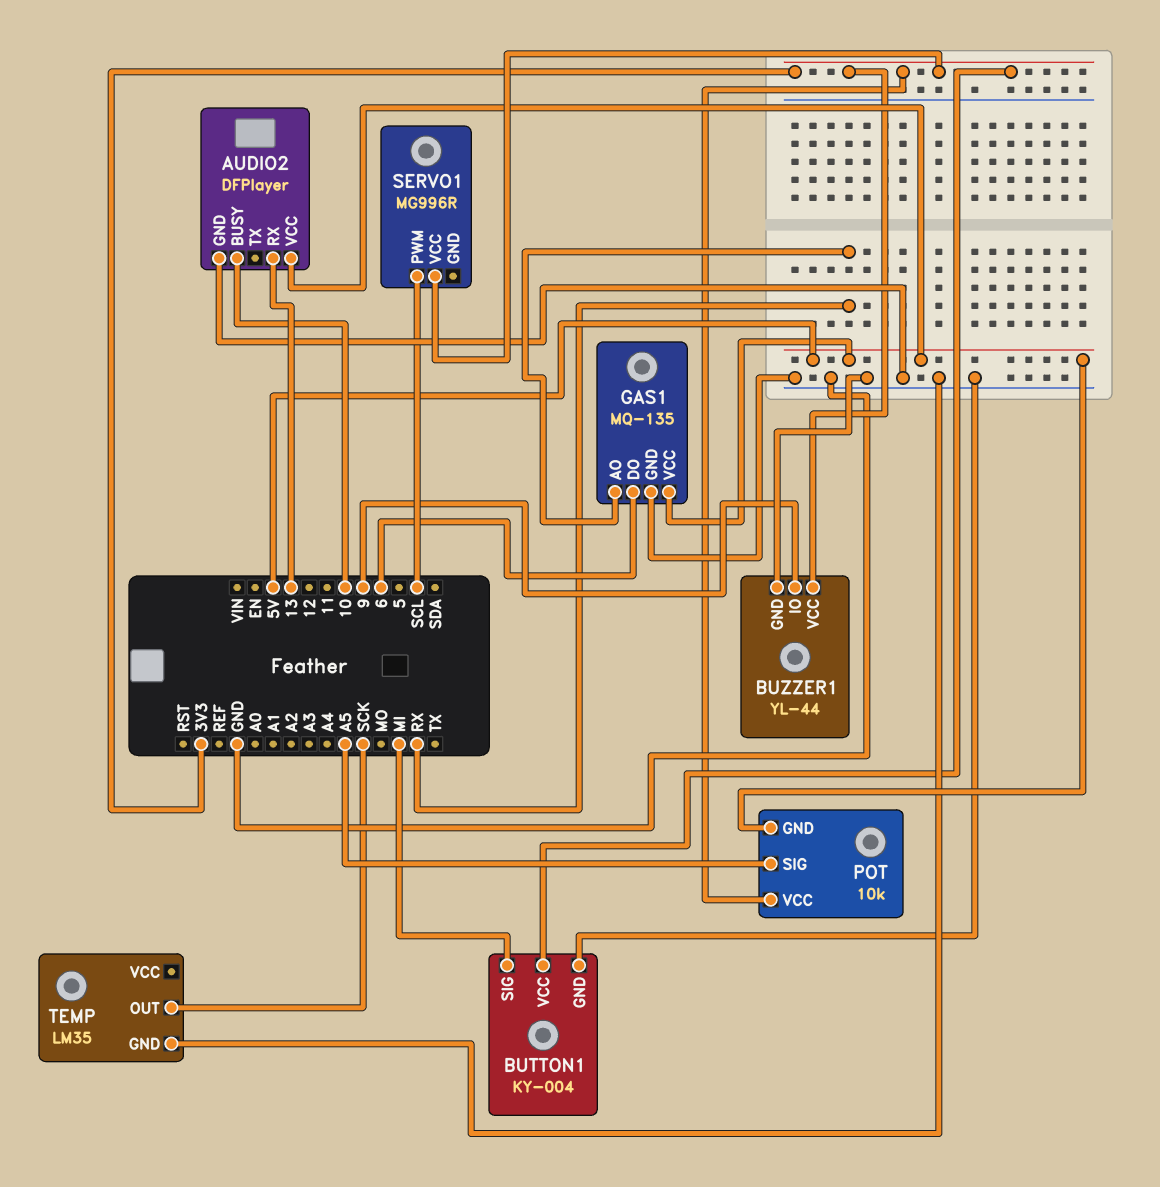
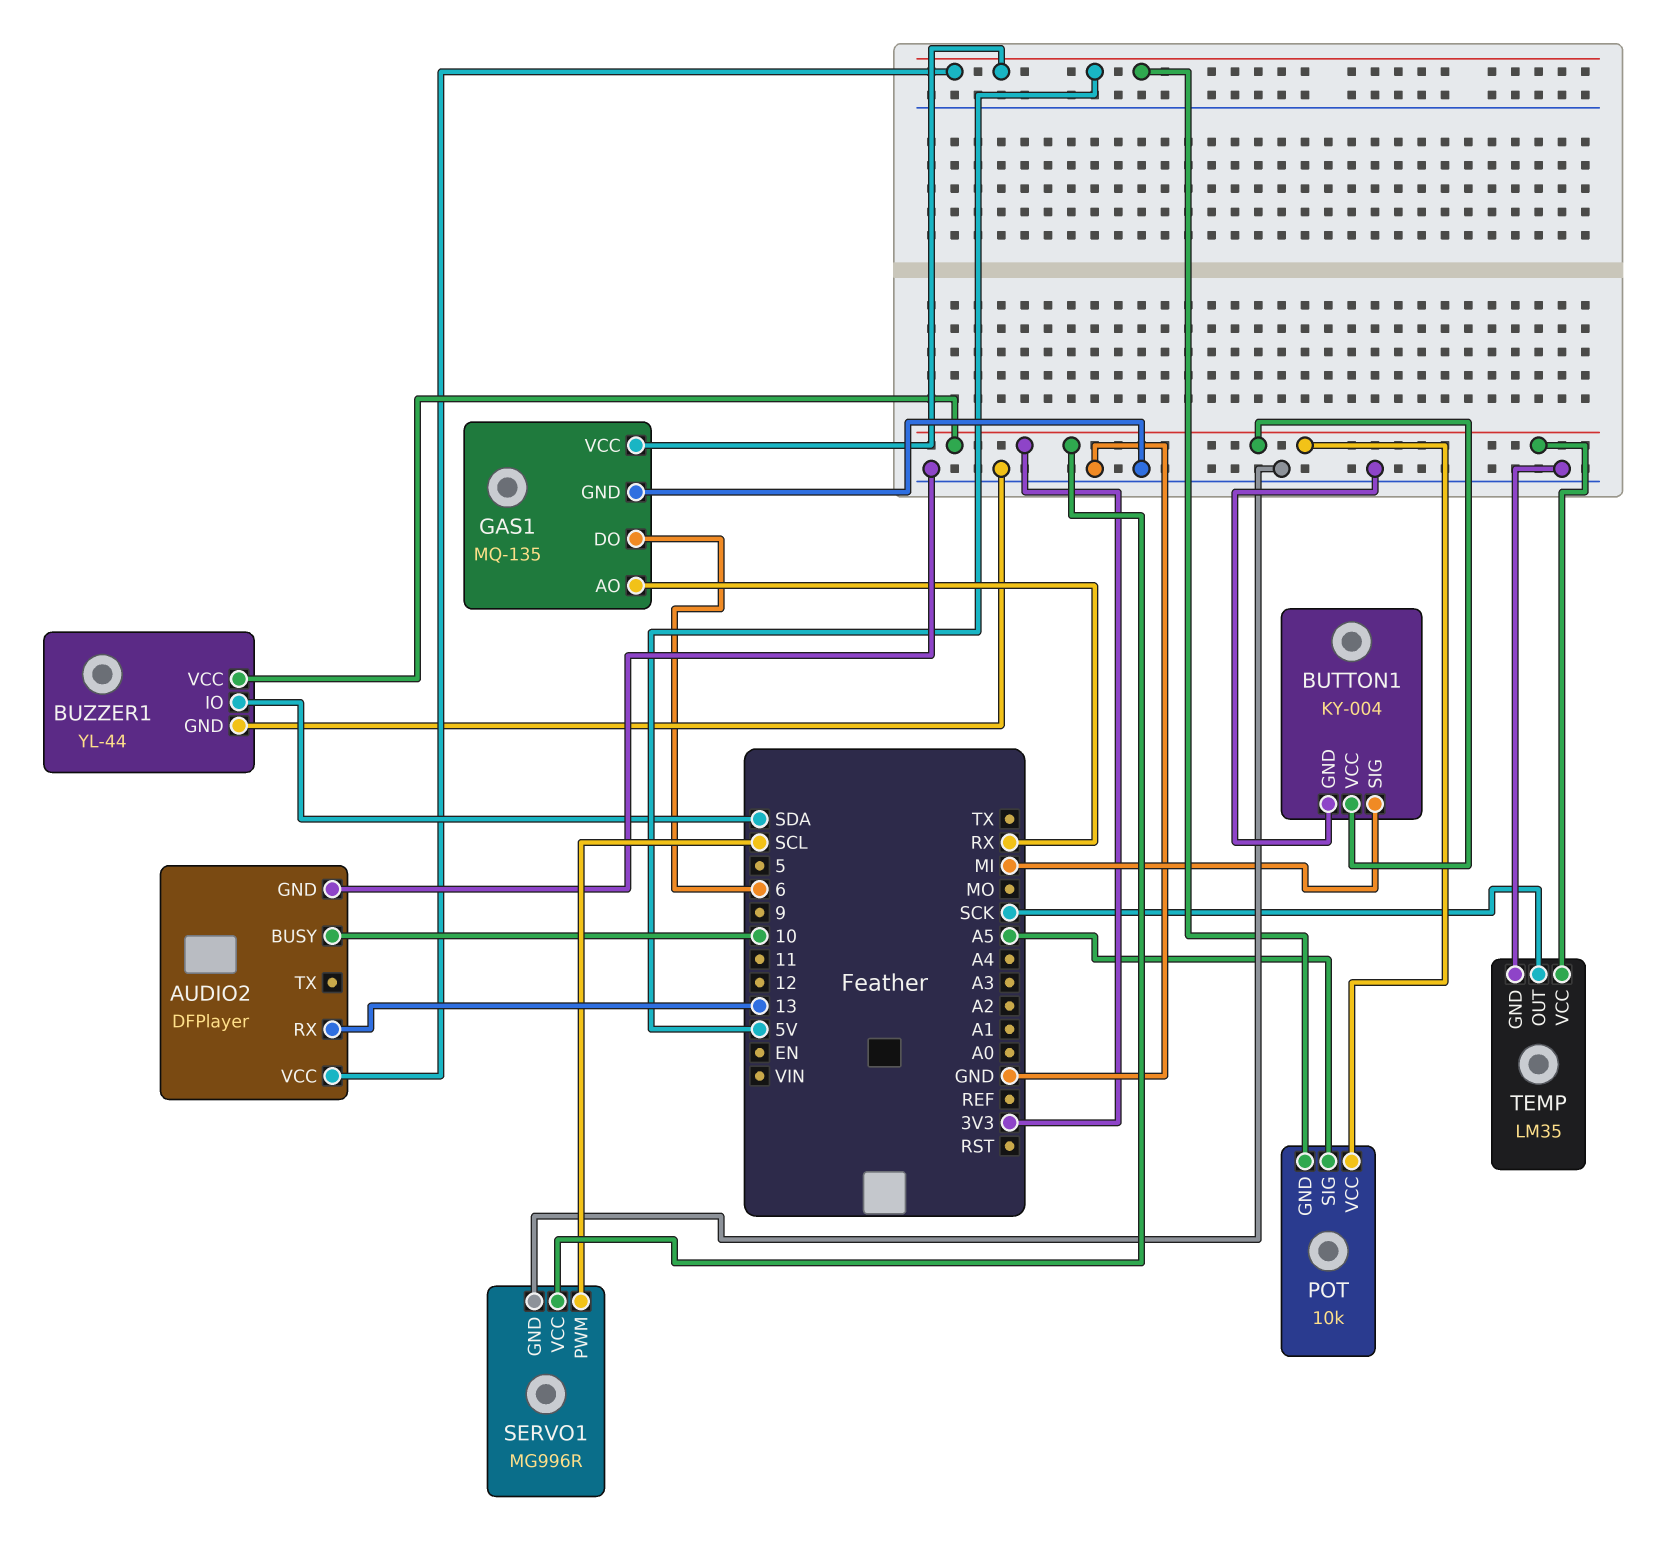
BUZZER1 pin IO: 9 -> SDA
SERVO1 pin GND: none -> GND
TEMP pin VCC: none -> 3V3

